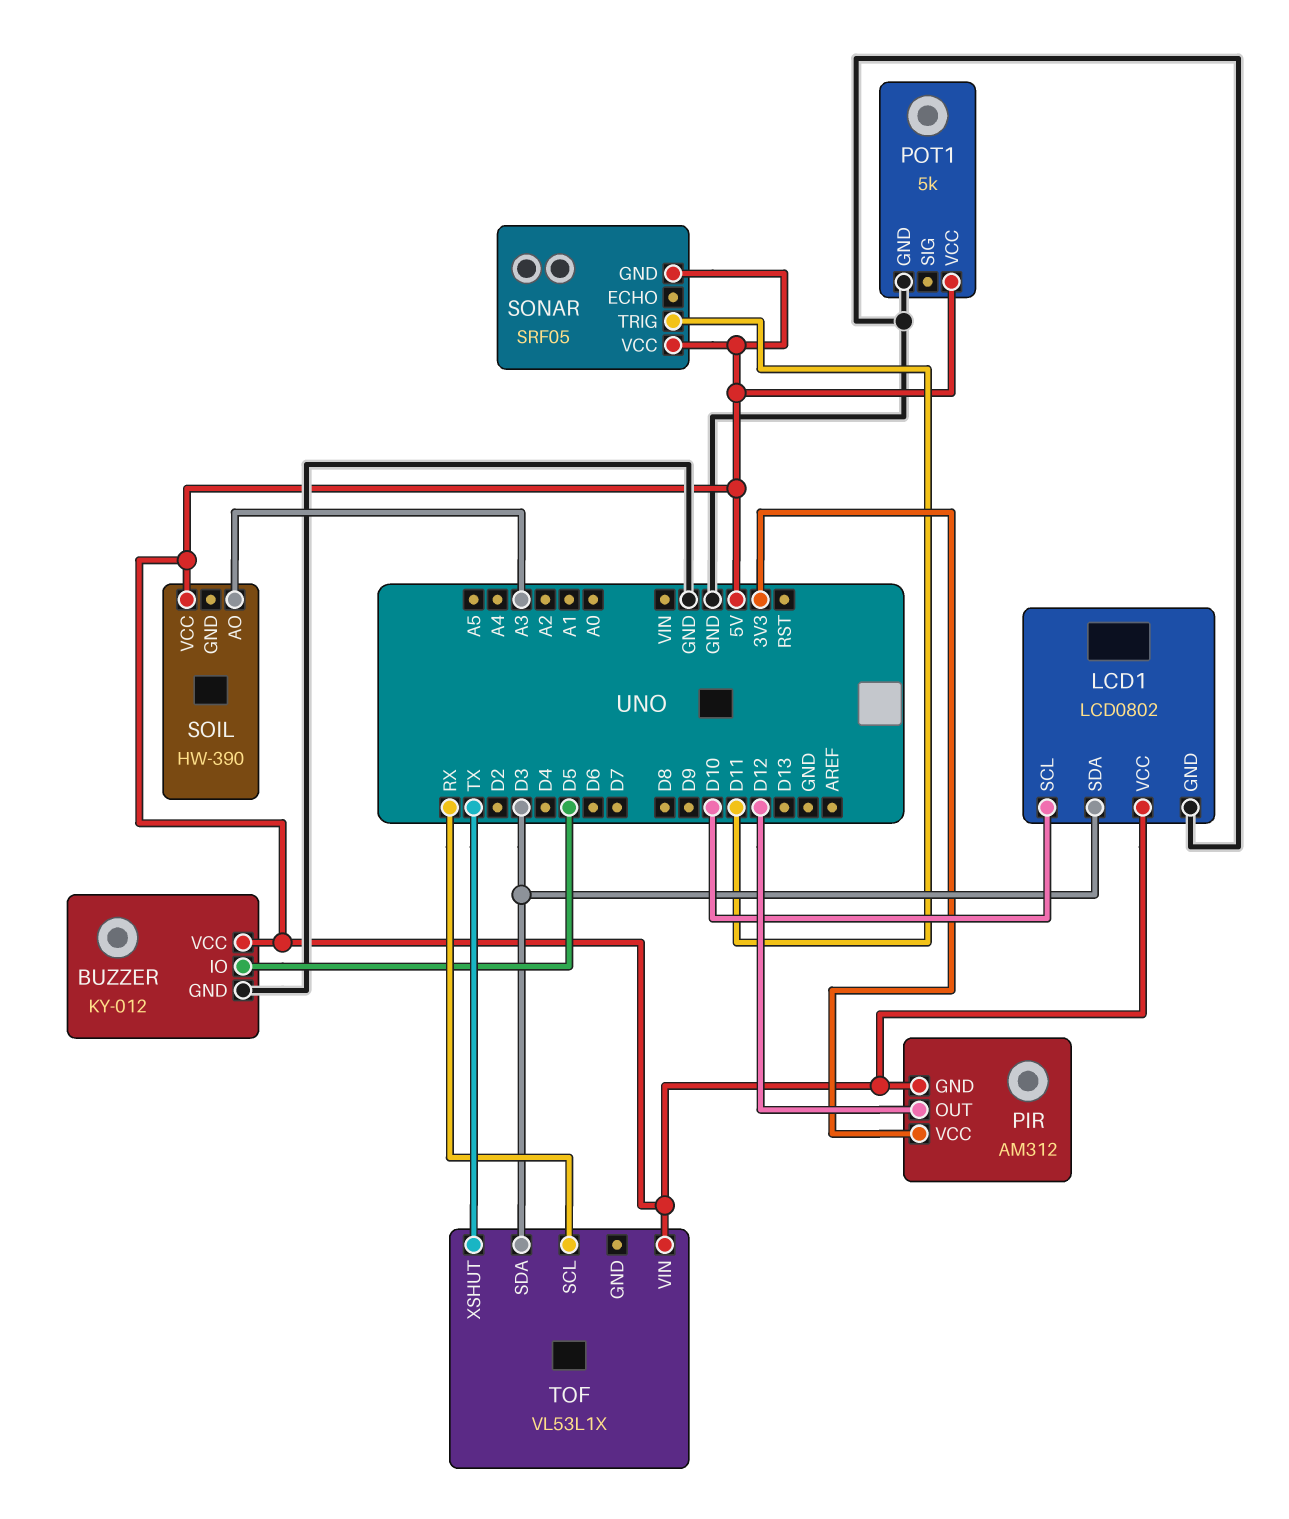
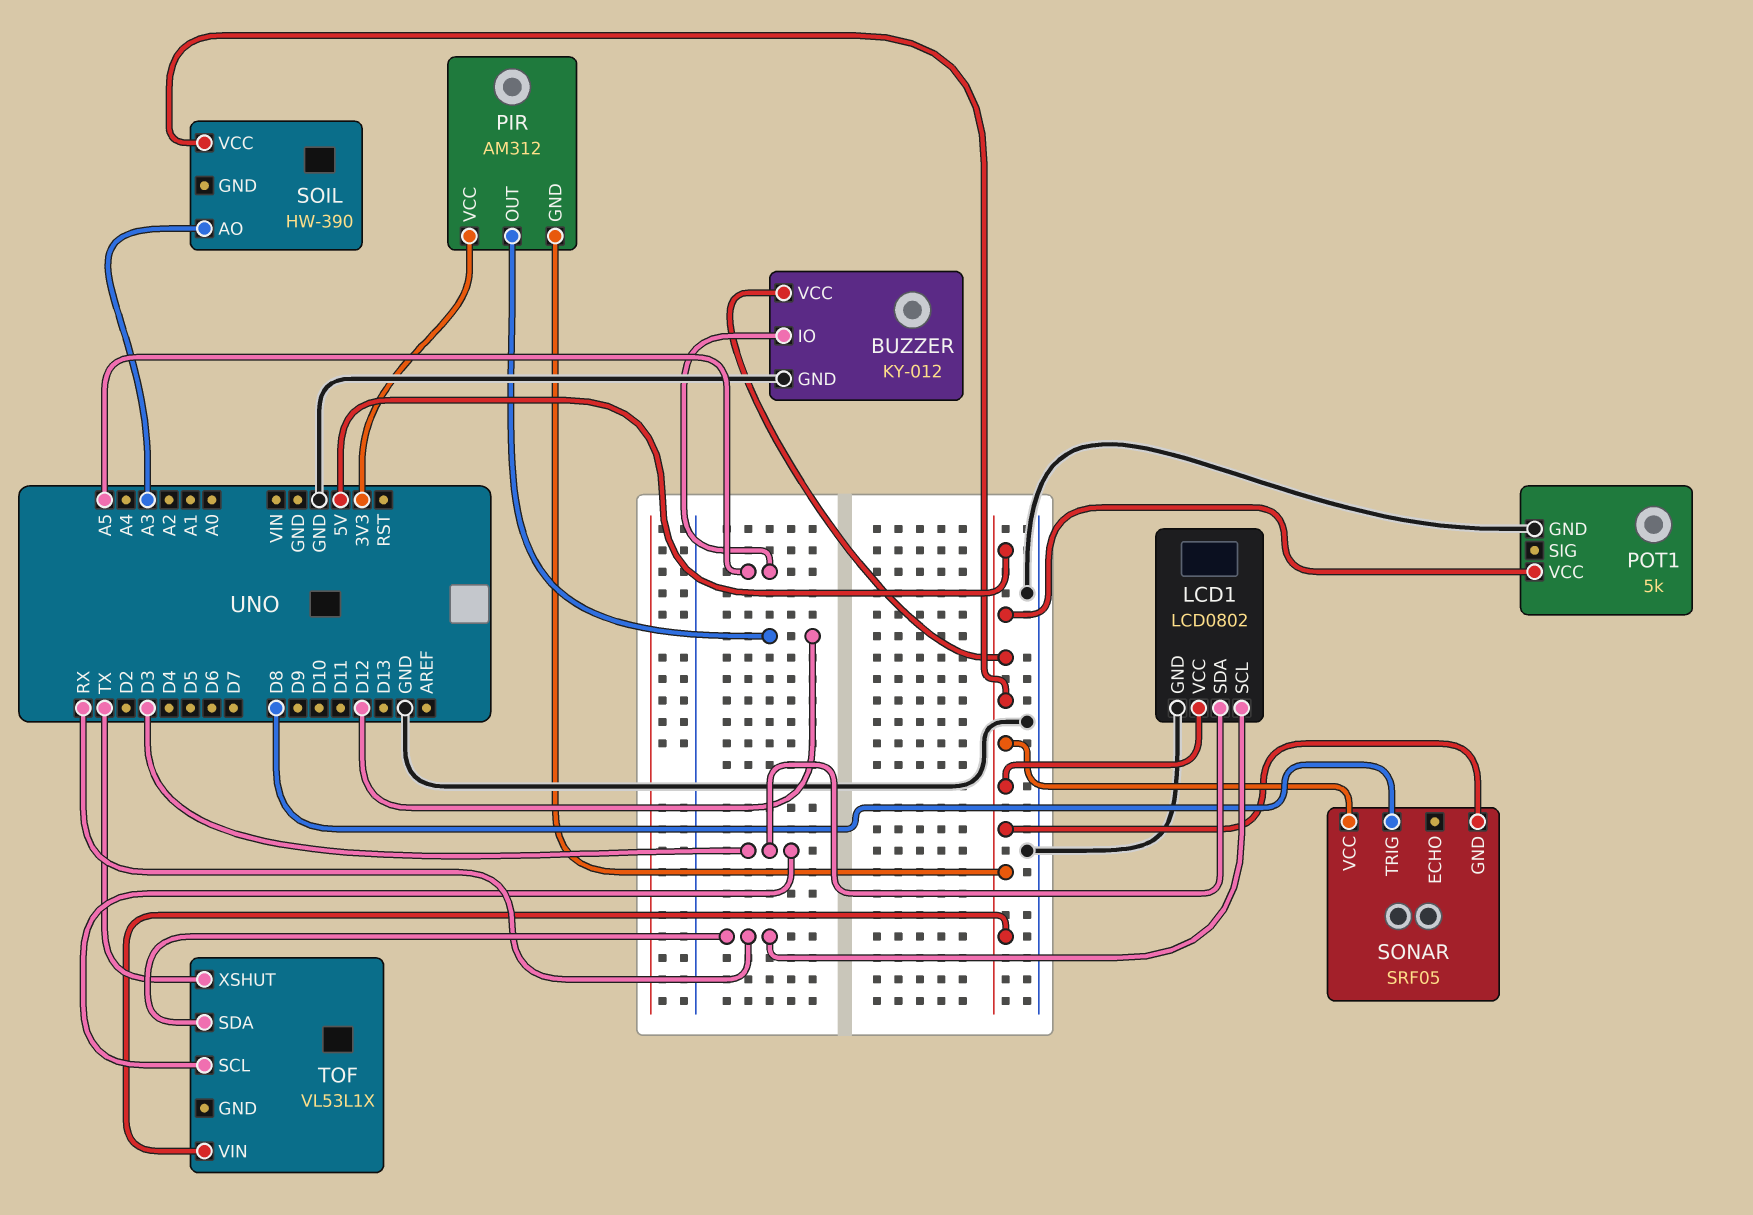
BUZZER pin IO: D5 -> A5
LCD1 pin SCL: D10 -> RX
SONAR pin TRIG: D11 -> D8
TOF pin SCL: RX -> D3
TOF pin SDA: D3 -> RX

